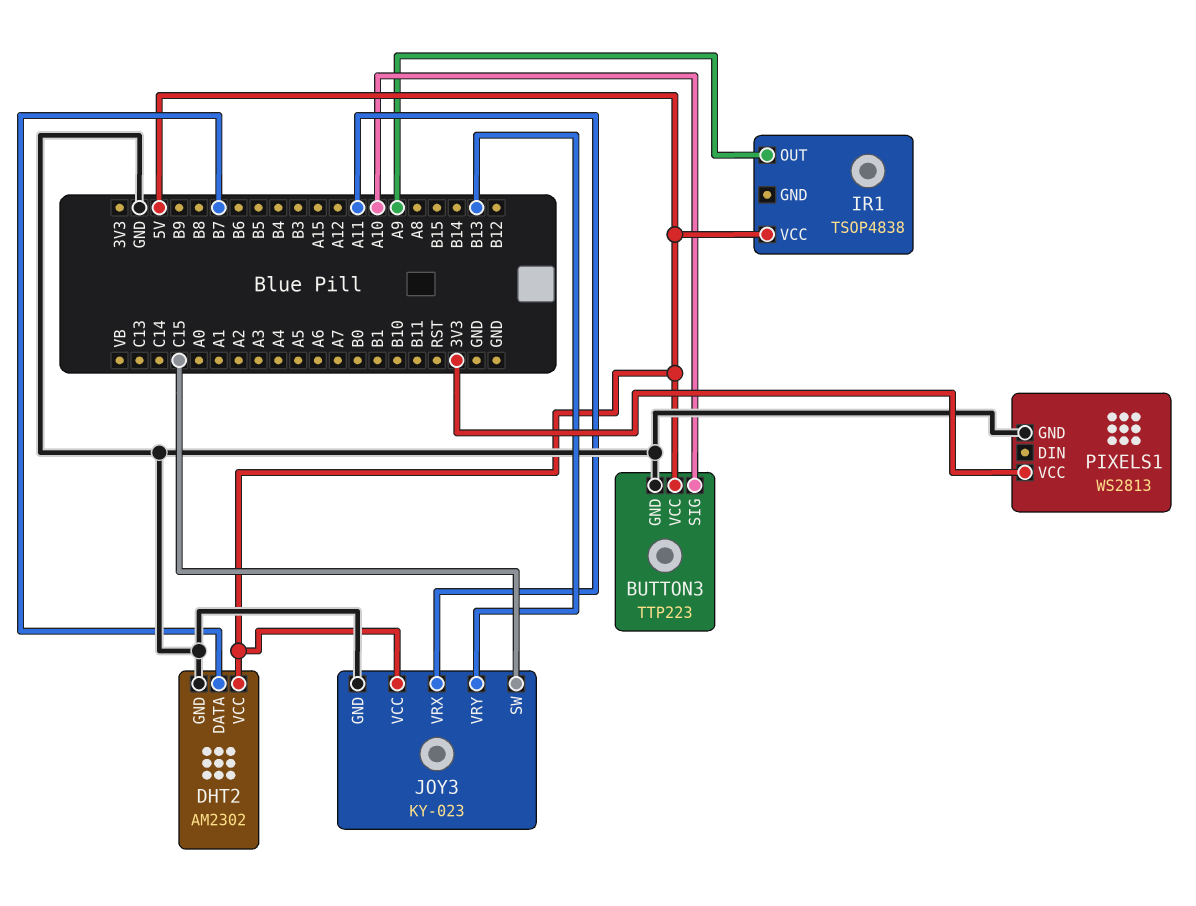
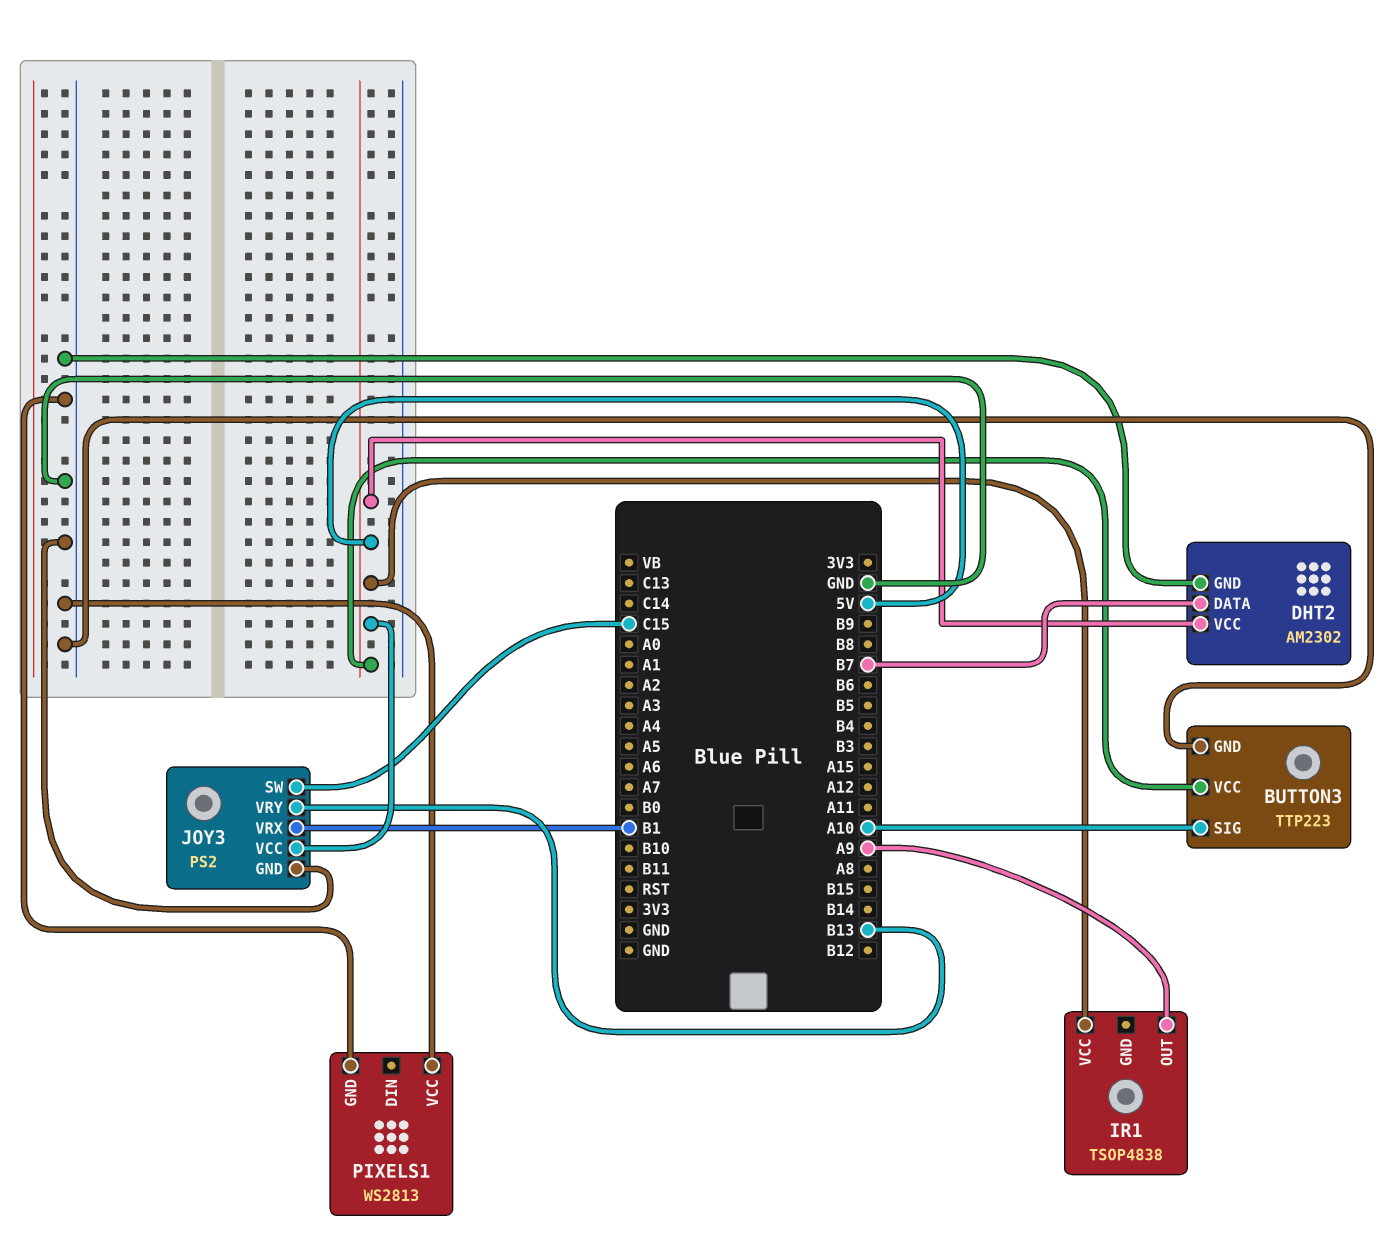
JOY3: KY-023 -> PS2
JOY3 pin VRX: A11 -> B1
PIXELS1 pin VCC: 3V3 -> GND

